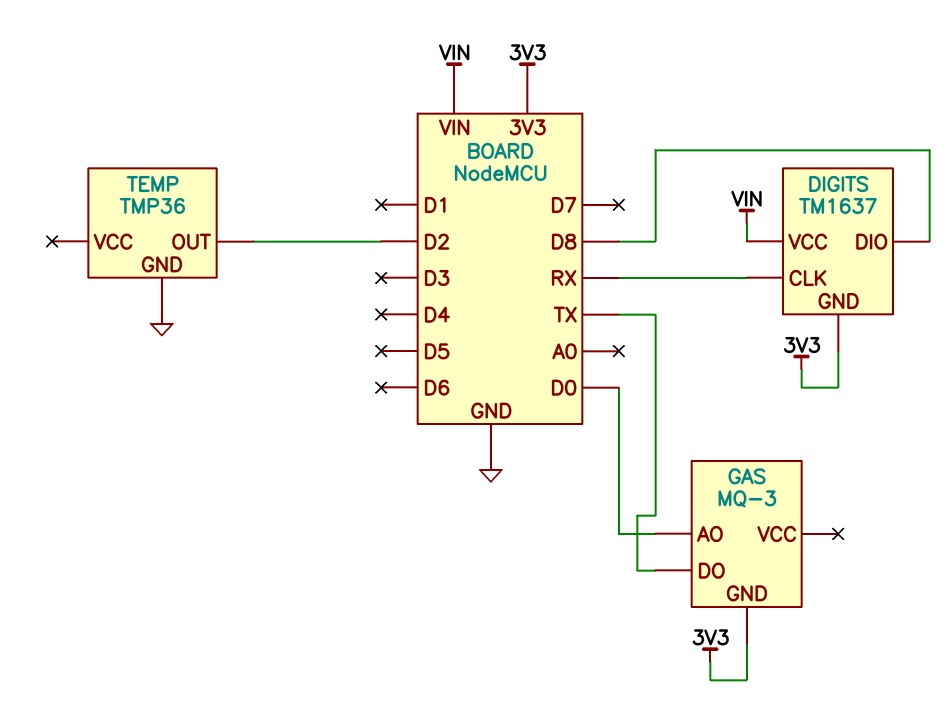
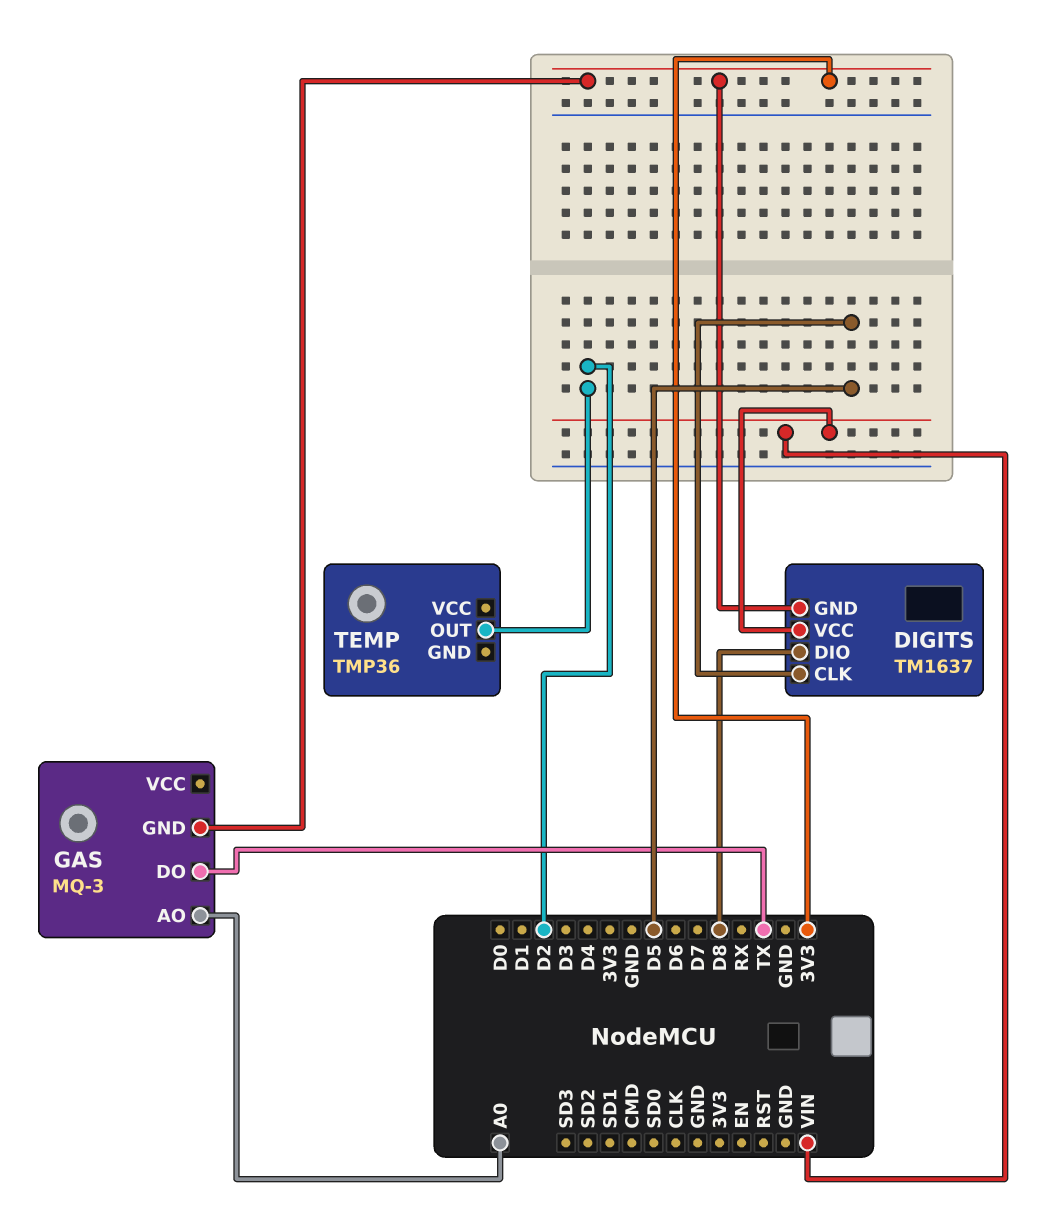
DIGITS pin CLK: RX -> D5
GAS pin AO: D0 -> A0
TEMP pin GND: GND -> none

